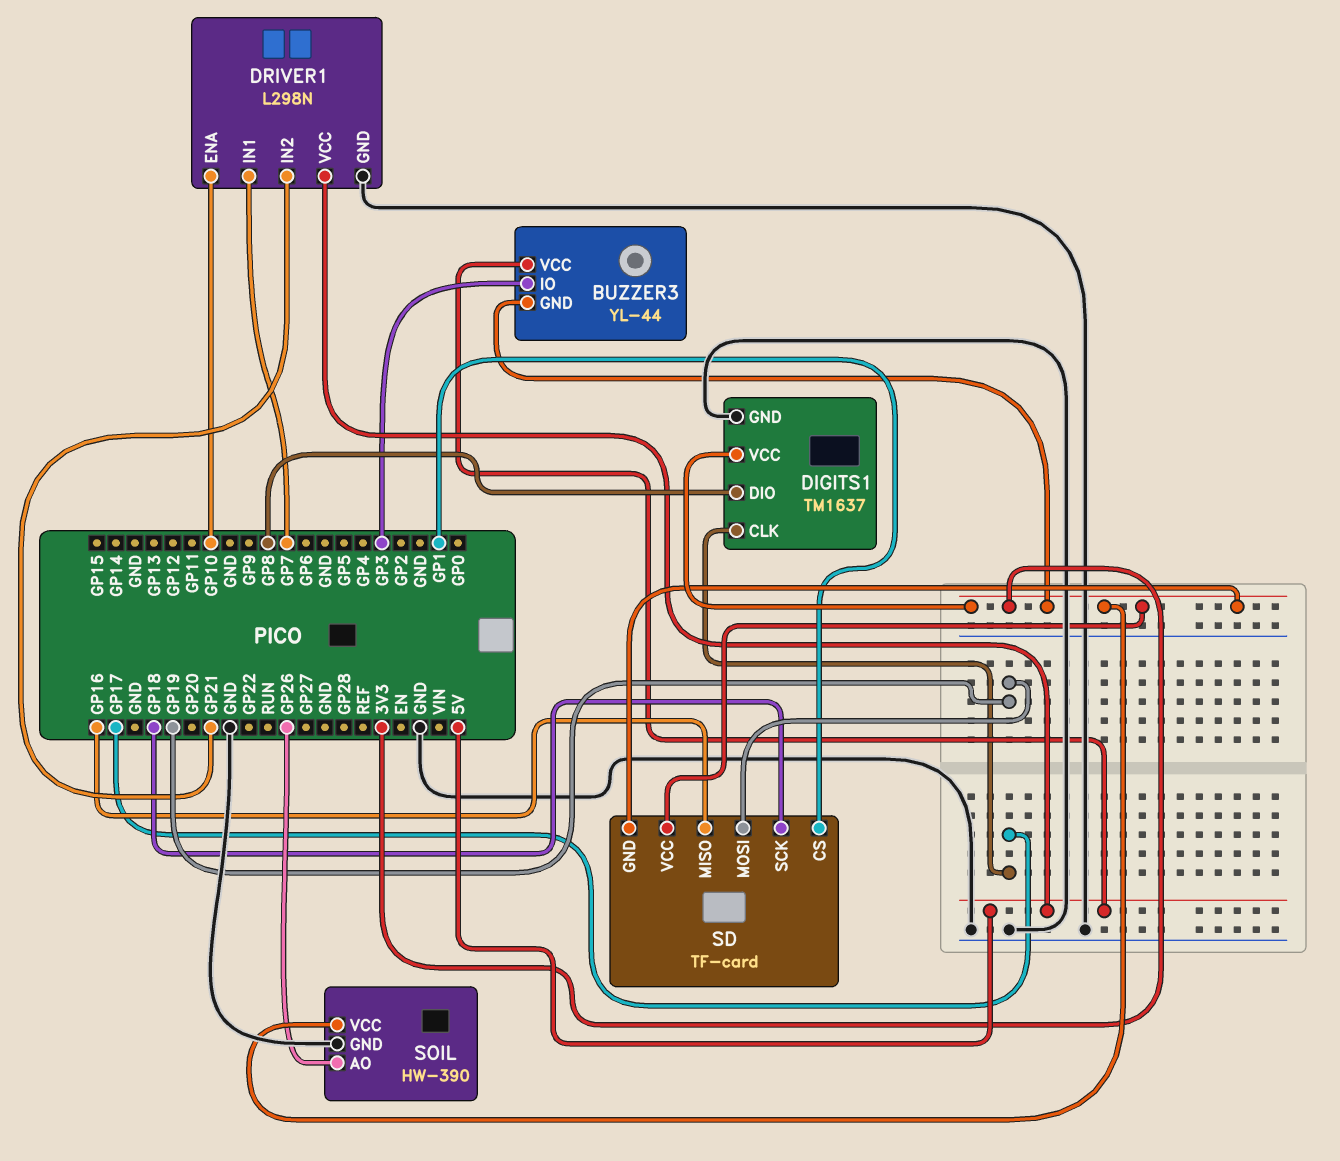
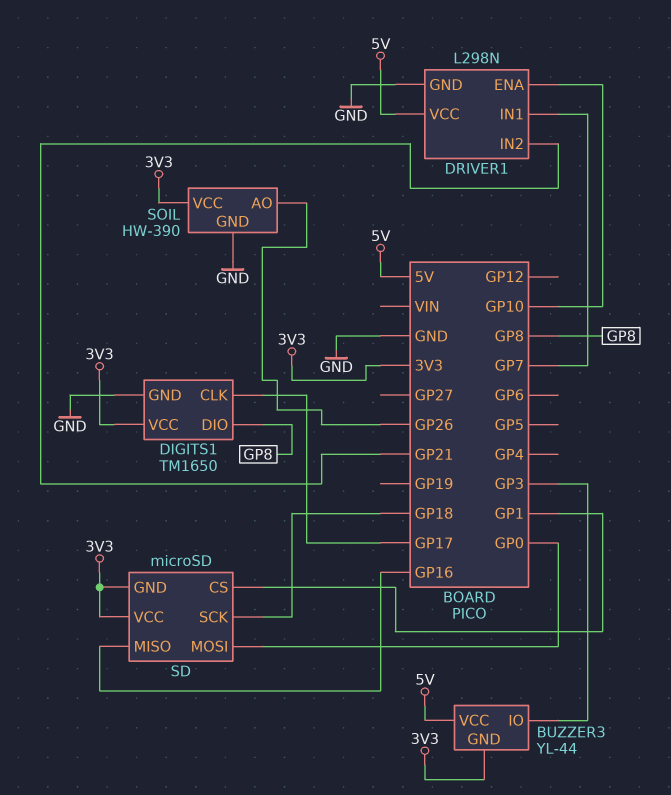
DIGITS1: TM1637 -> TM1650
SD: TF-card -> microSD
SD pin MOSI: GP19 -> GP0

